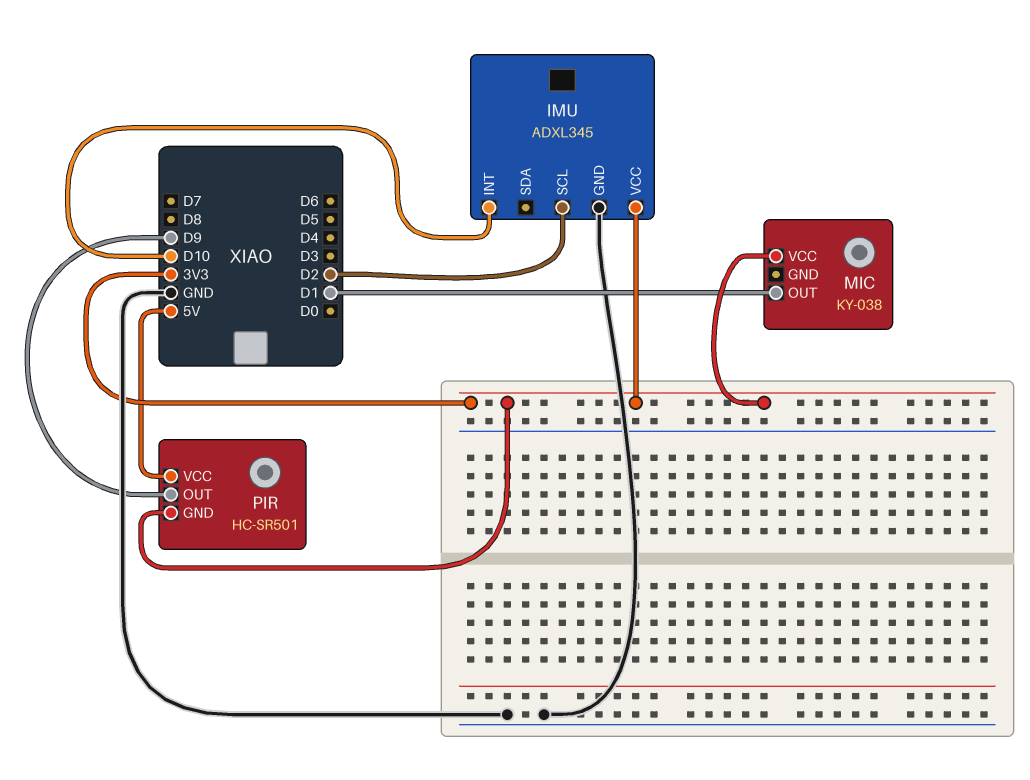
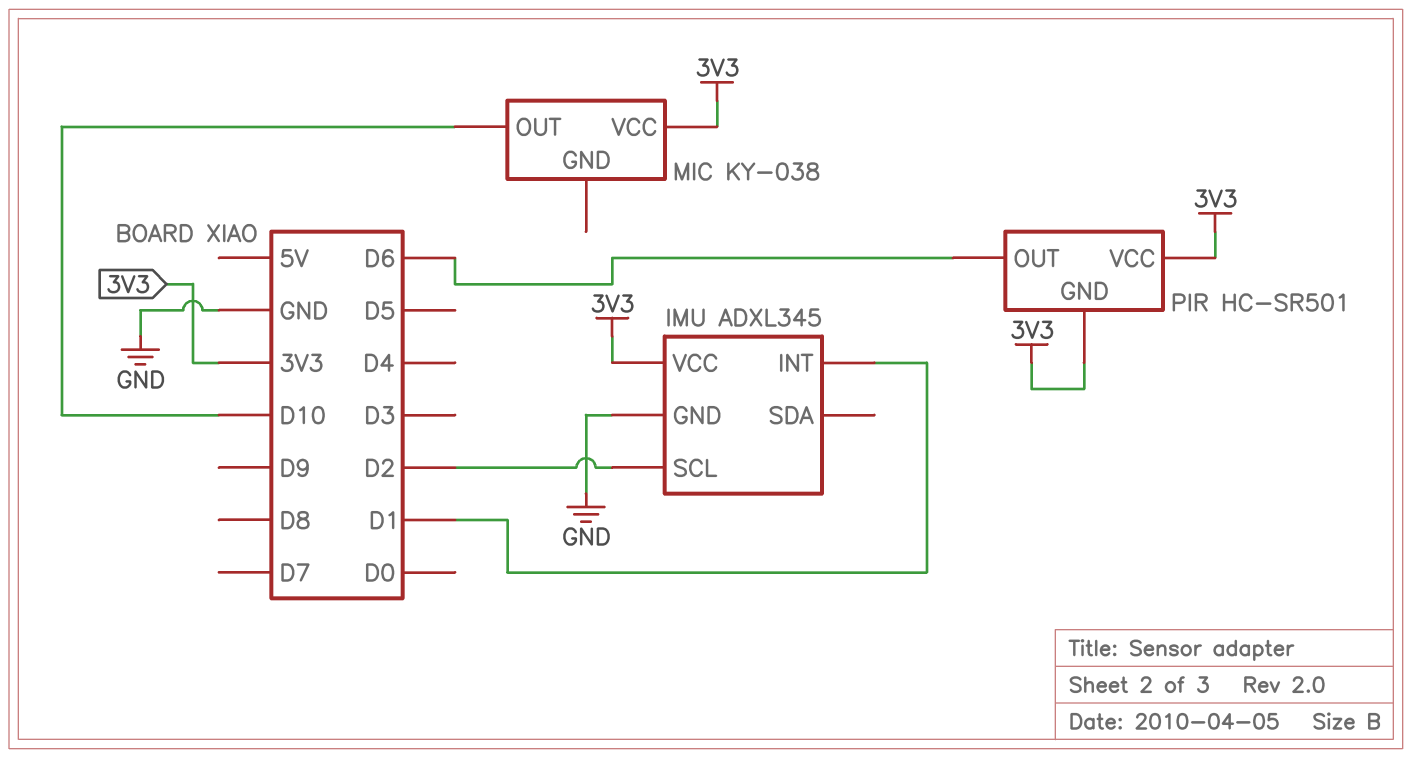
IMU pin INT: D10 -> D1
MIC pin OUT: D1 -> D10
PIR pin OUT: D9 -> D6
PIR pin VCC: 5V -> 3V3

